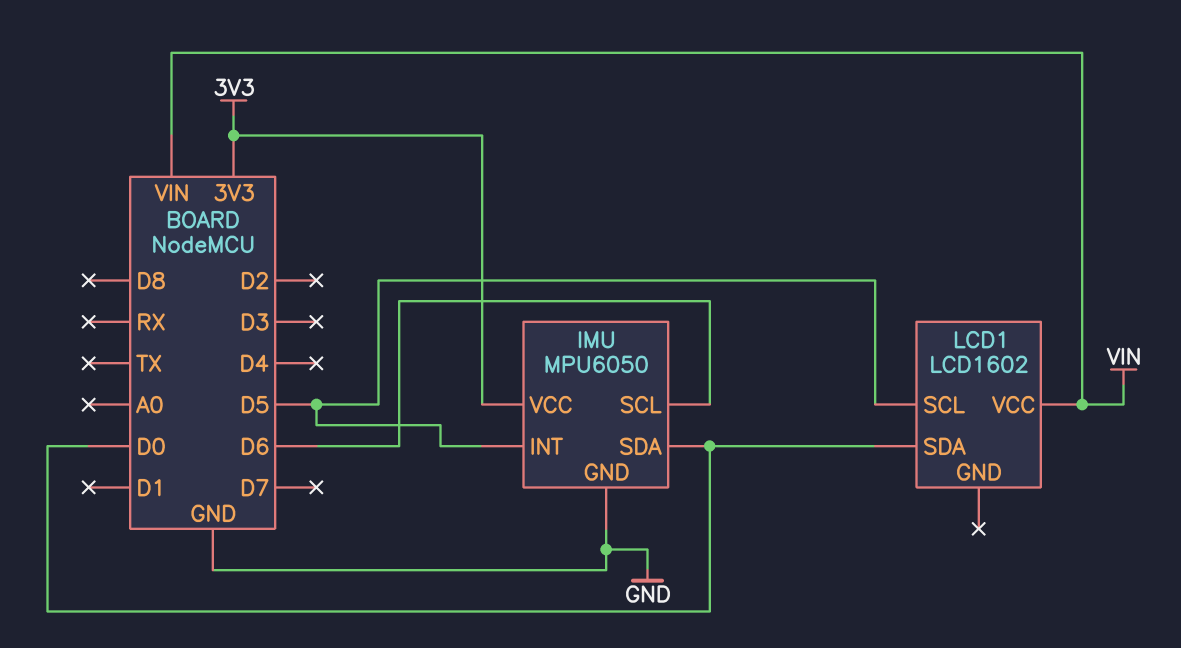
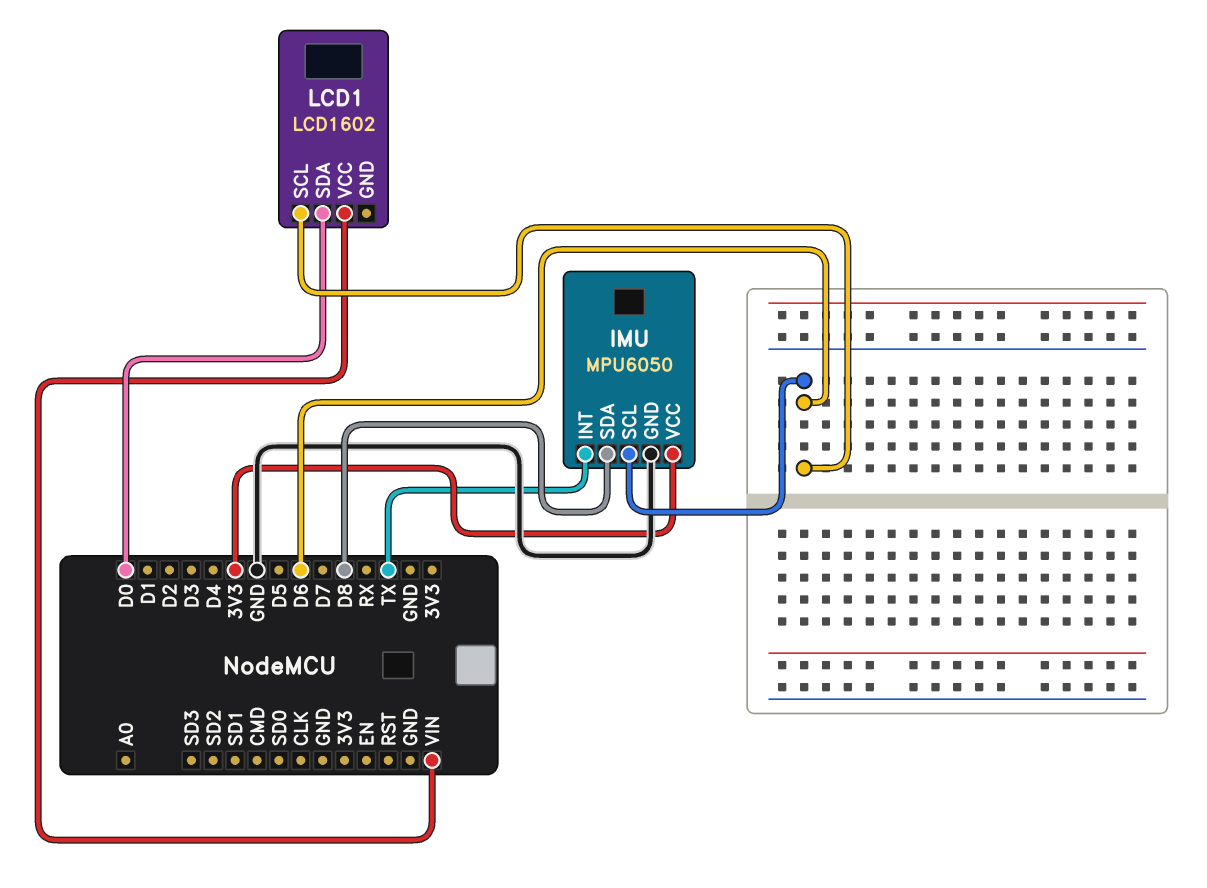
IMU pin INT: D5 -> TX
IMU pin SDA: D0 -> D8
LCD1 pin SCL: D5 -> D6

